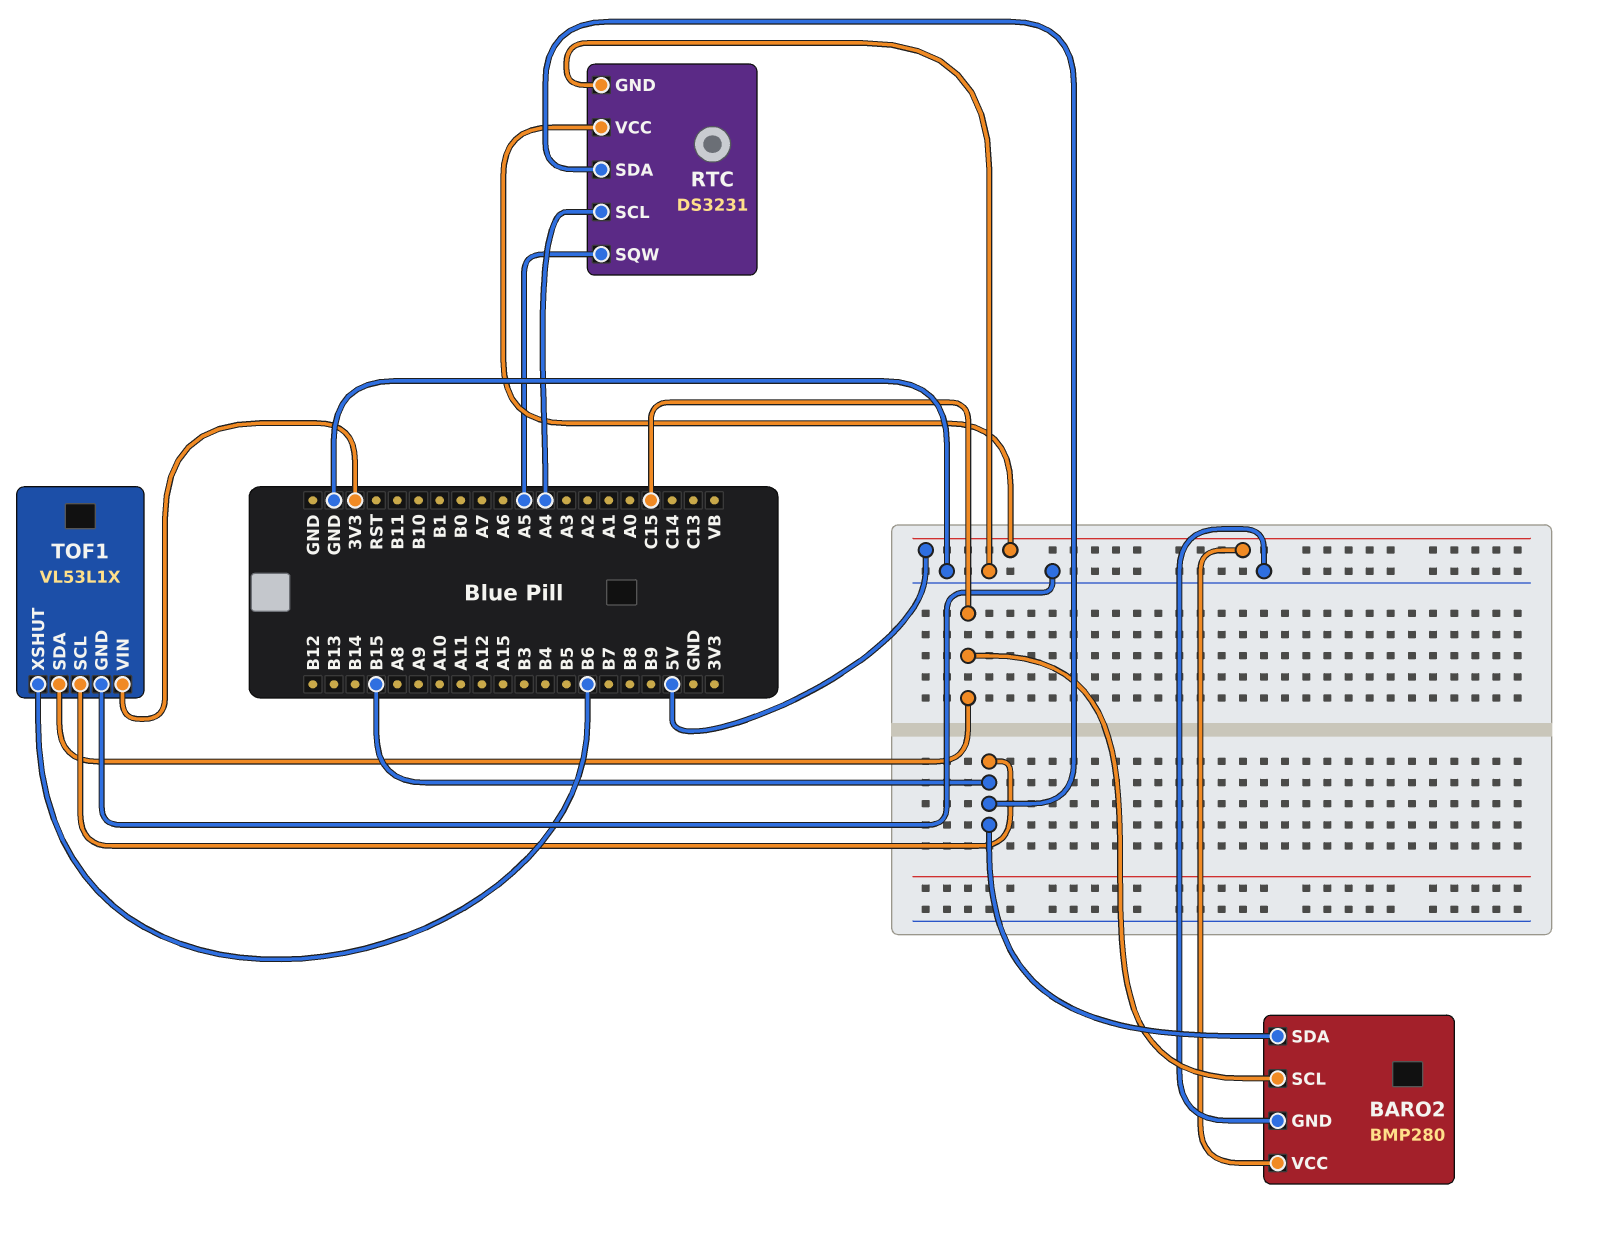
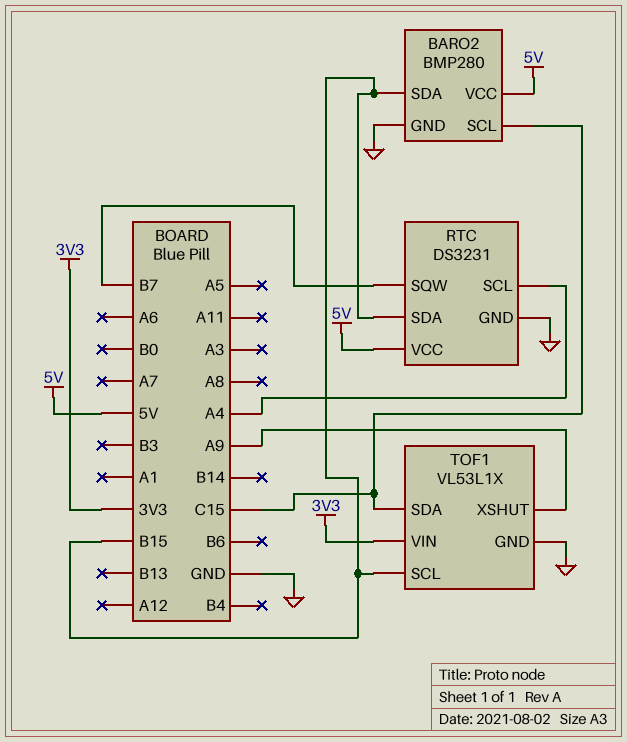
RTC pin SQW: A5 -> B7
TOF1 pin XSHUT: B6 -> A9

